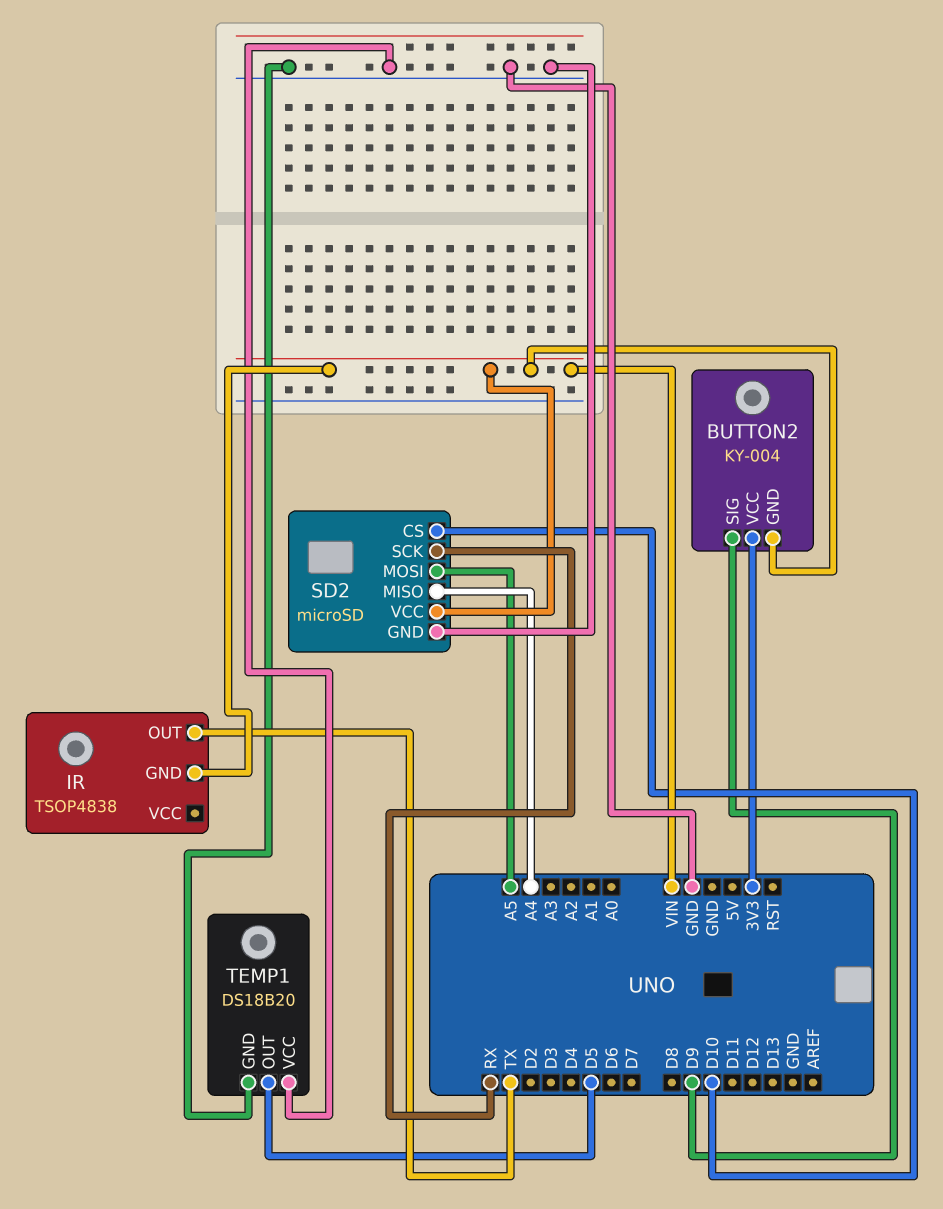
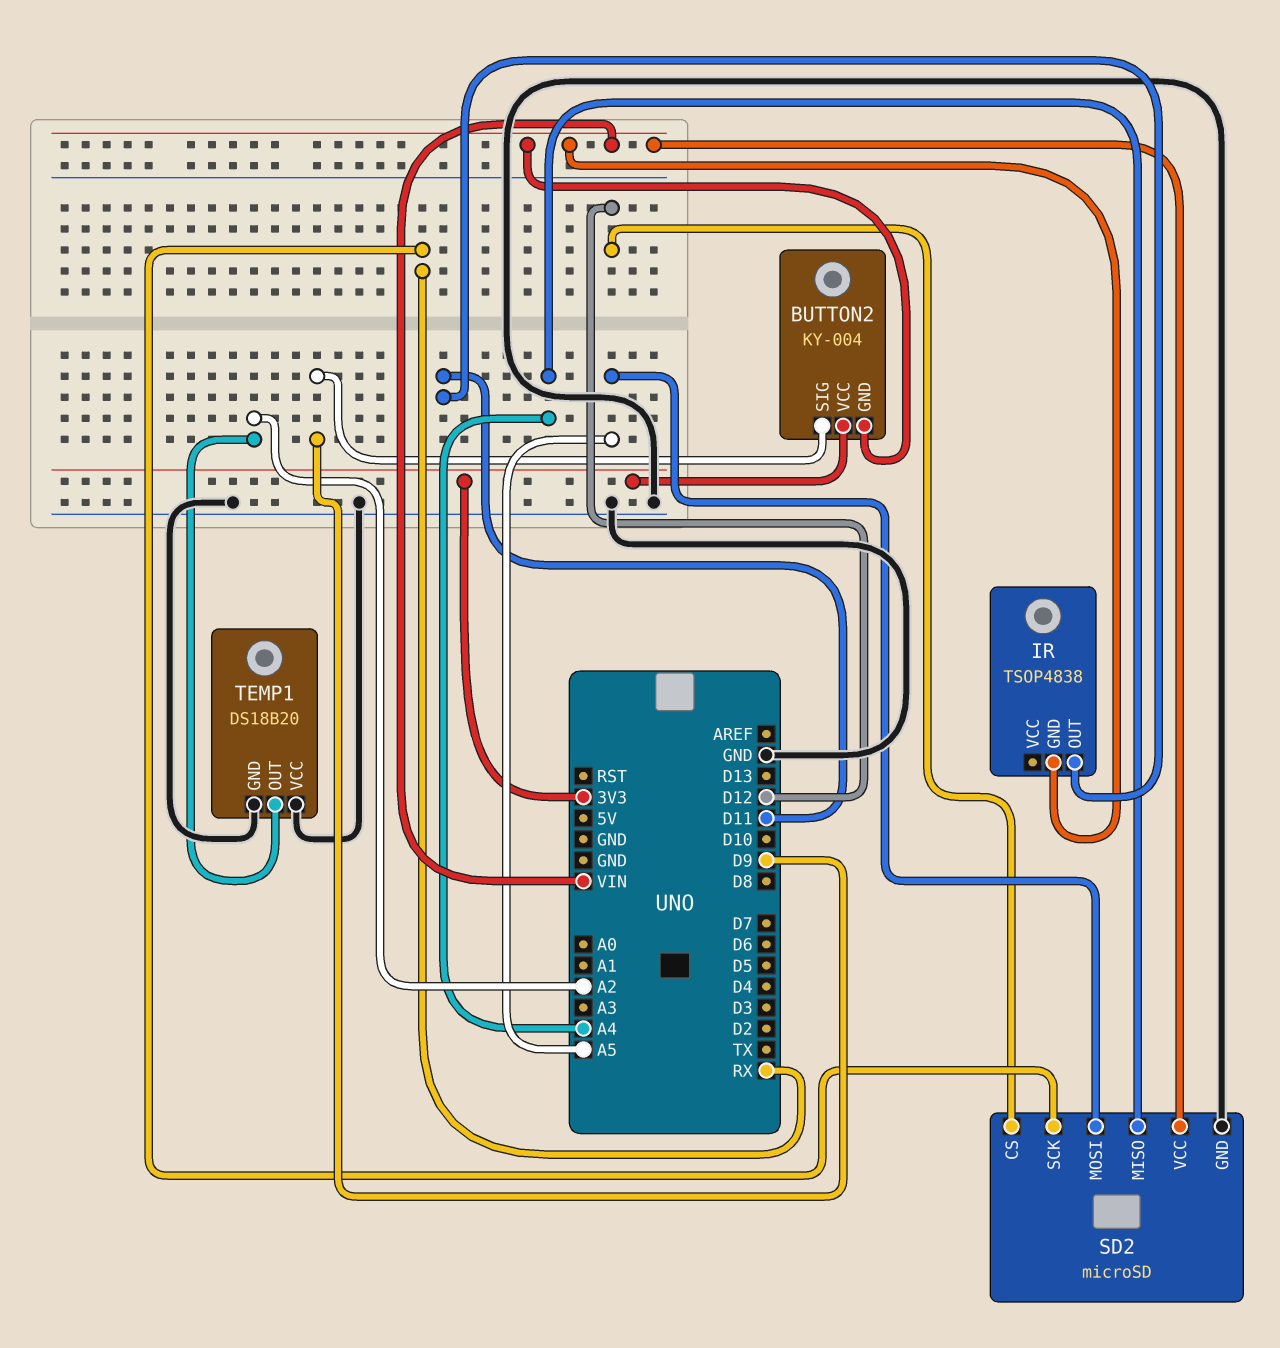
IR pin OUT: TX -> D11
SD2 pin CS: D10 -> D12
TEMP1 pin OUT: D5 -> A2

